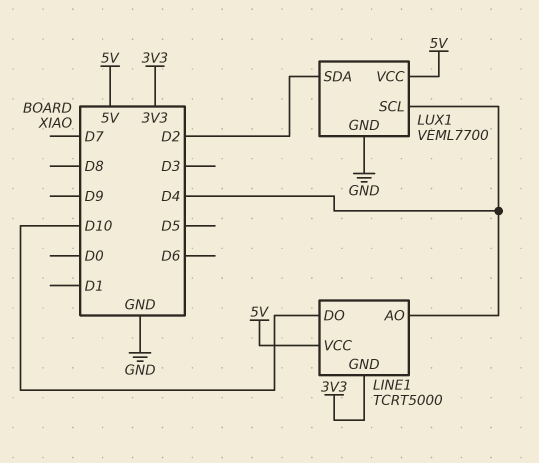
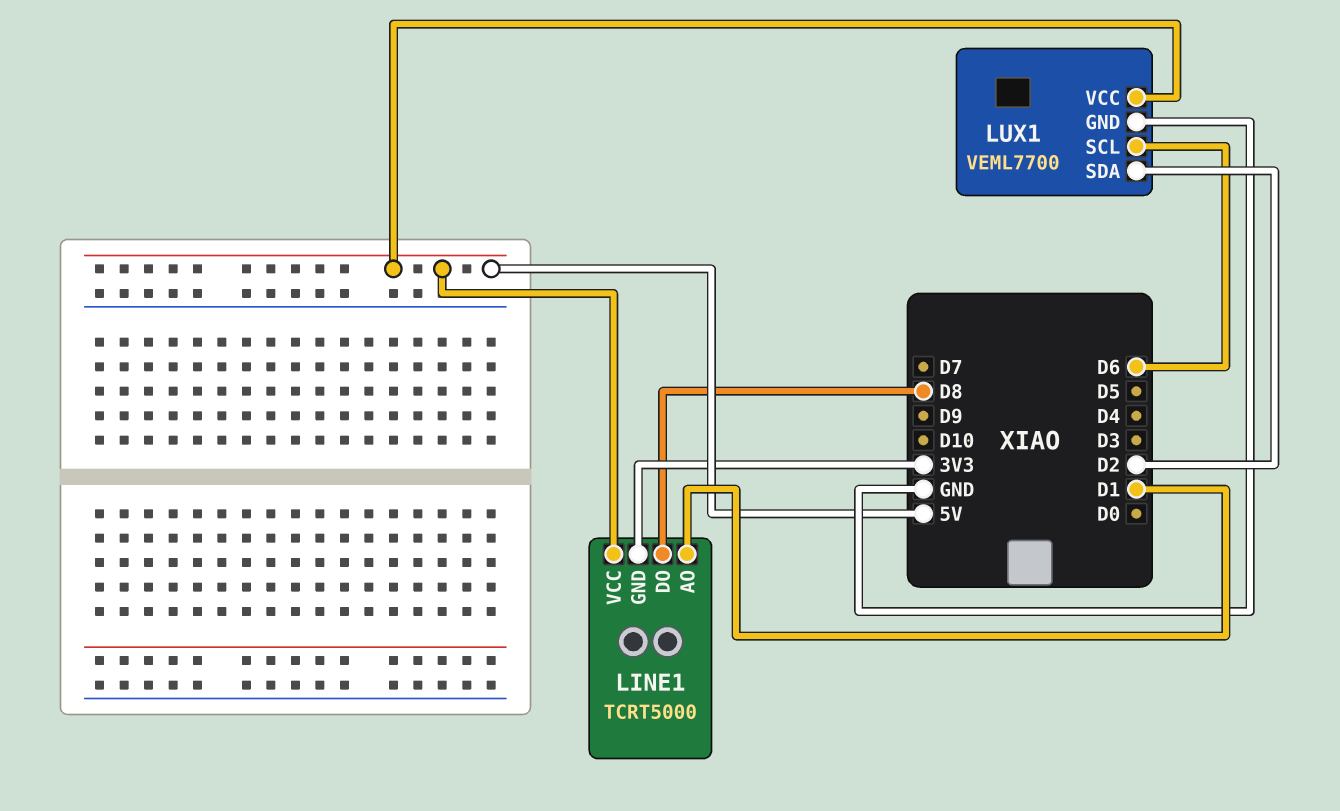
LINE1 pin AO: D4 -> D1
LINE1 pin DO: D10 -> D8
LUX1 pin SCL: D4 -> D6

